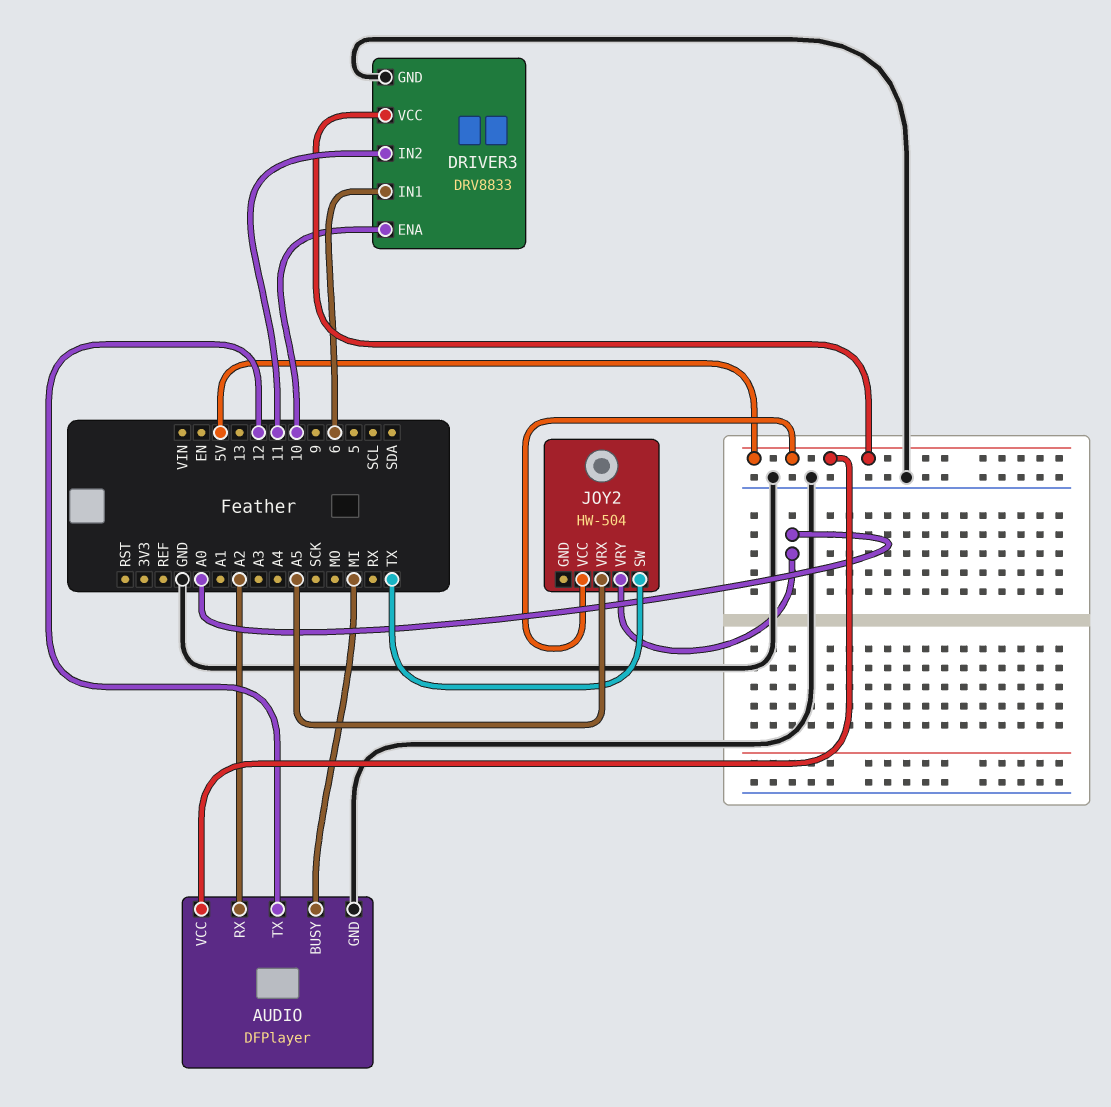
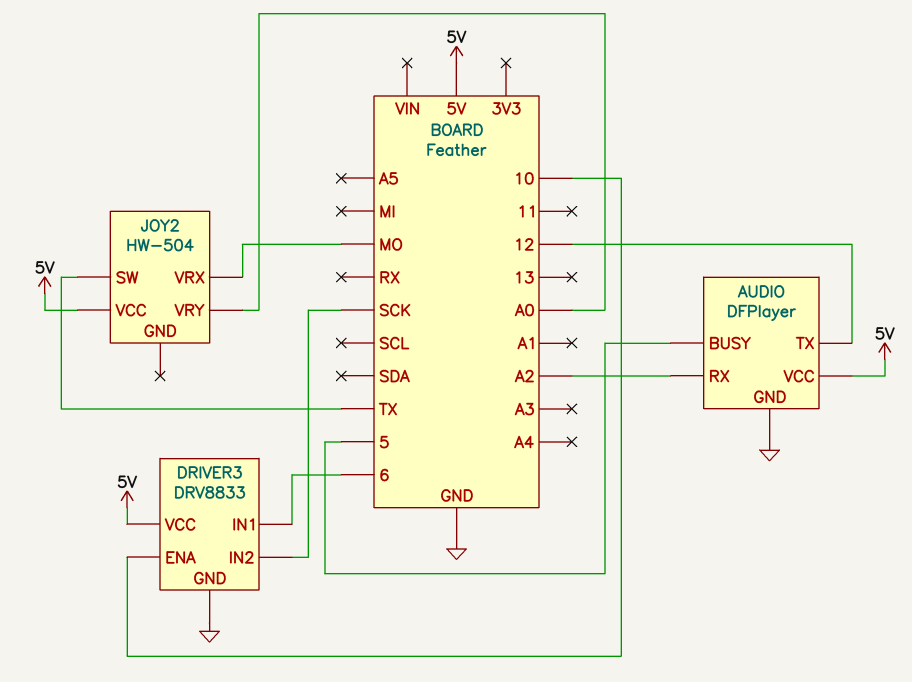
AUDIO pin BUSY: MI -> 5
DRIVER3 pin IN2: 11 -> SCK
JOY2 pin VRX: A5 -> MO

